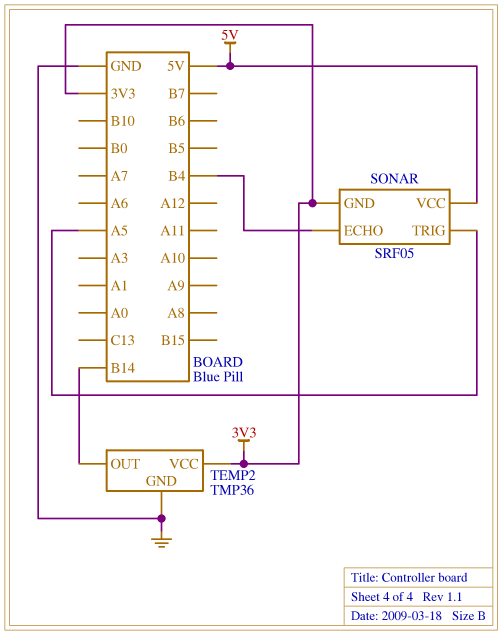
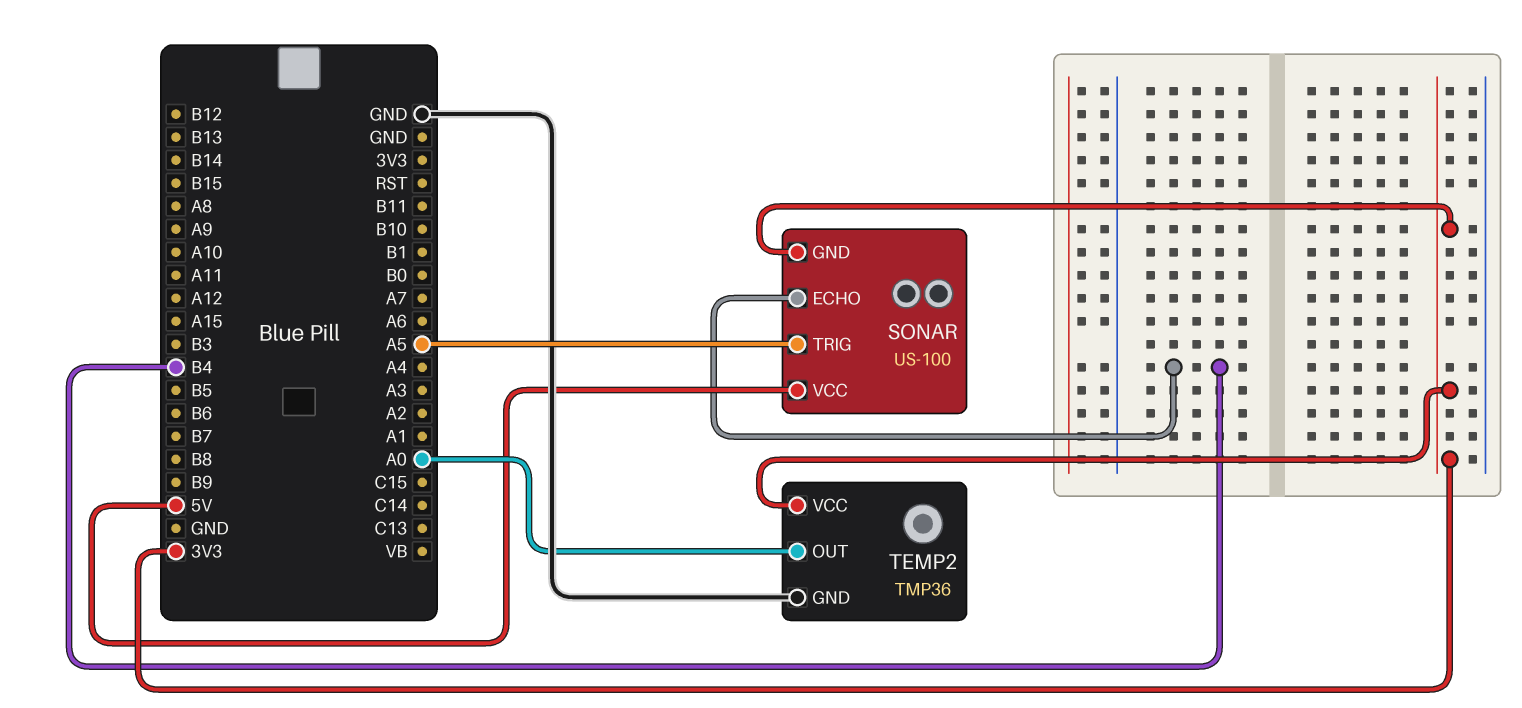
SONAR: SRF05 -> US-100
TEMP2 pin OUT: B14 -> A0

